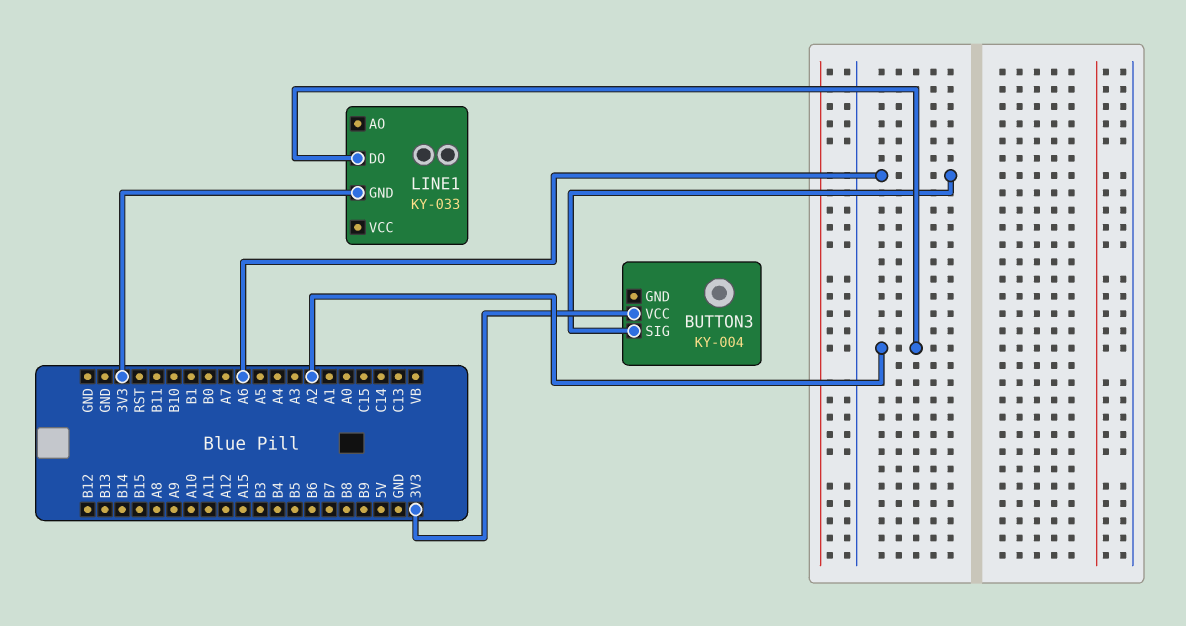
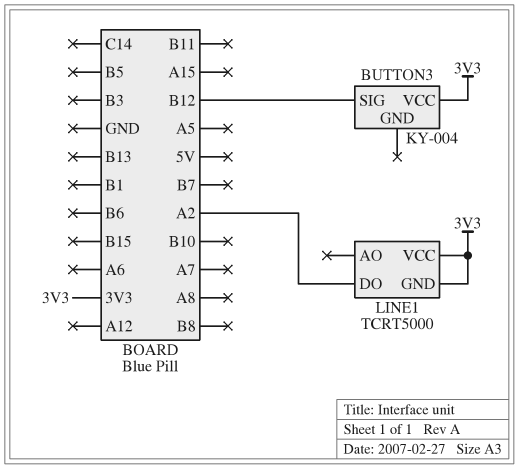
BUTTON3 pin SIG: A6 -> B12
LINE1: KY-033 -> TCRT5000
LINE1 pin VCC: none -> 3V3

